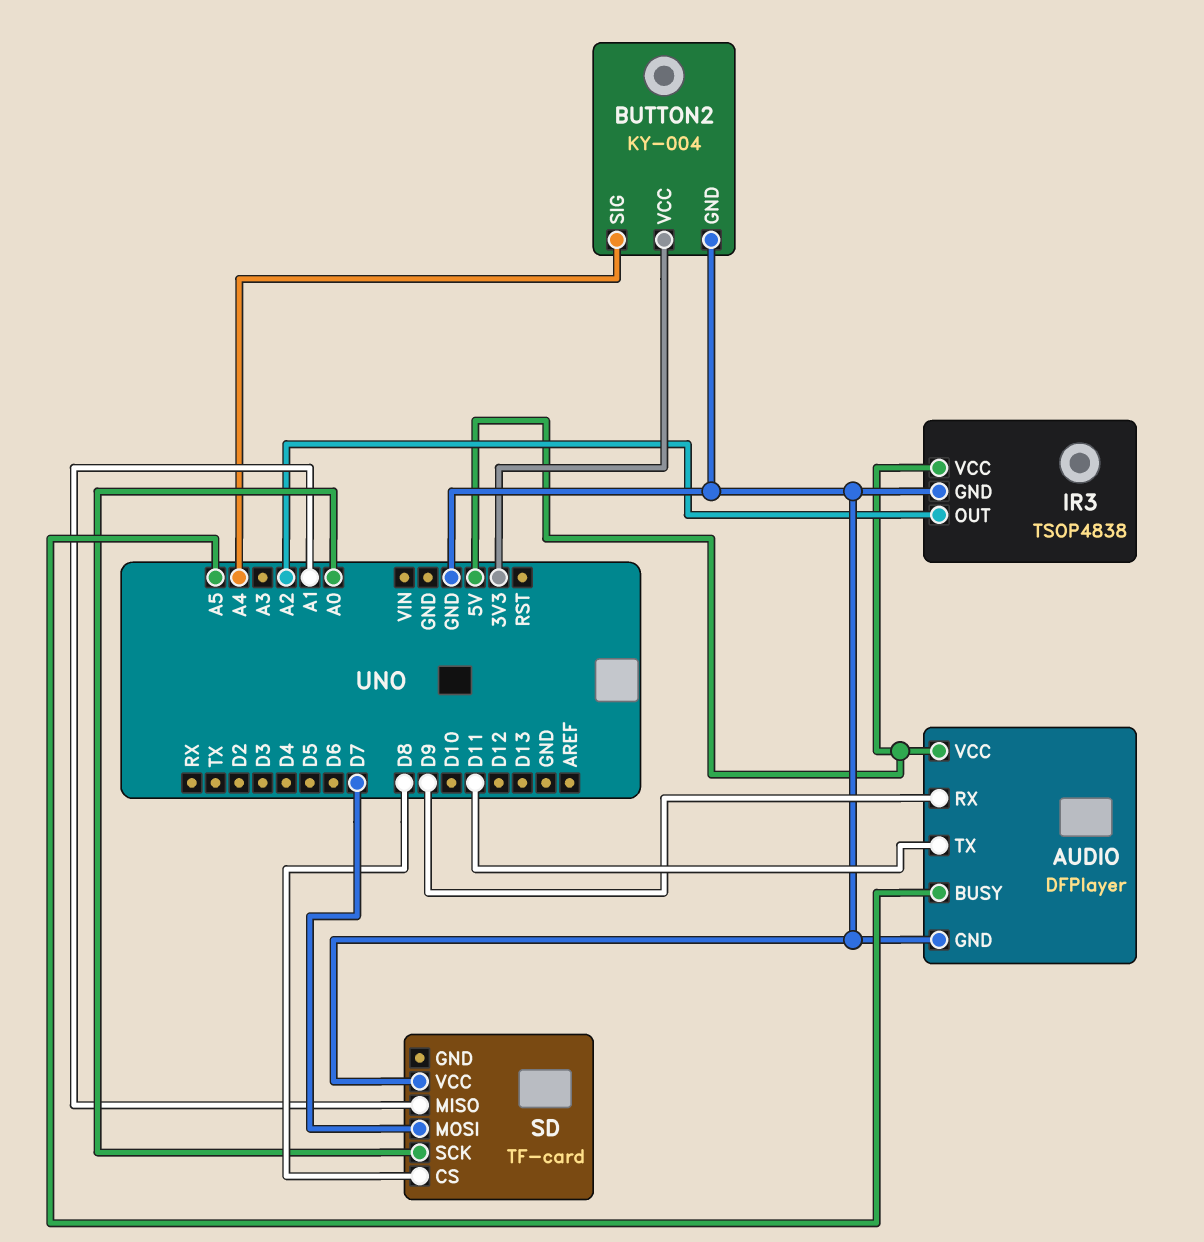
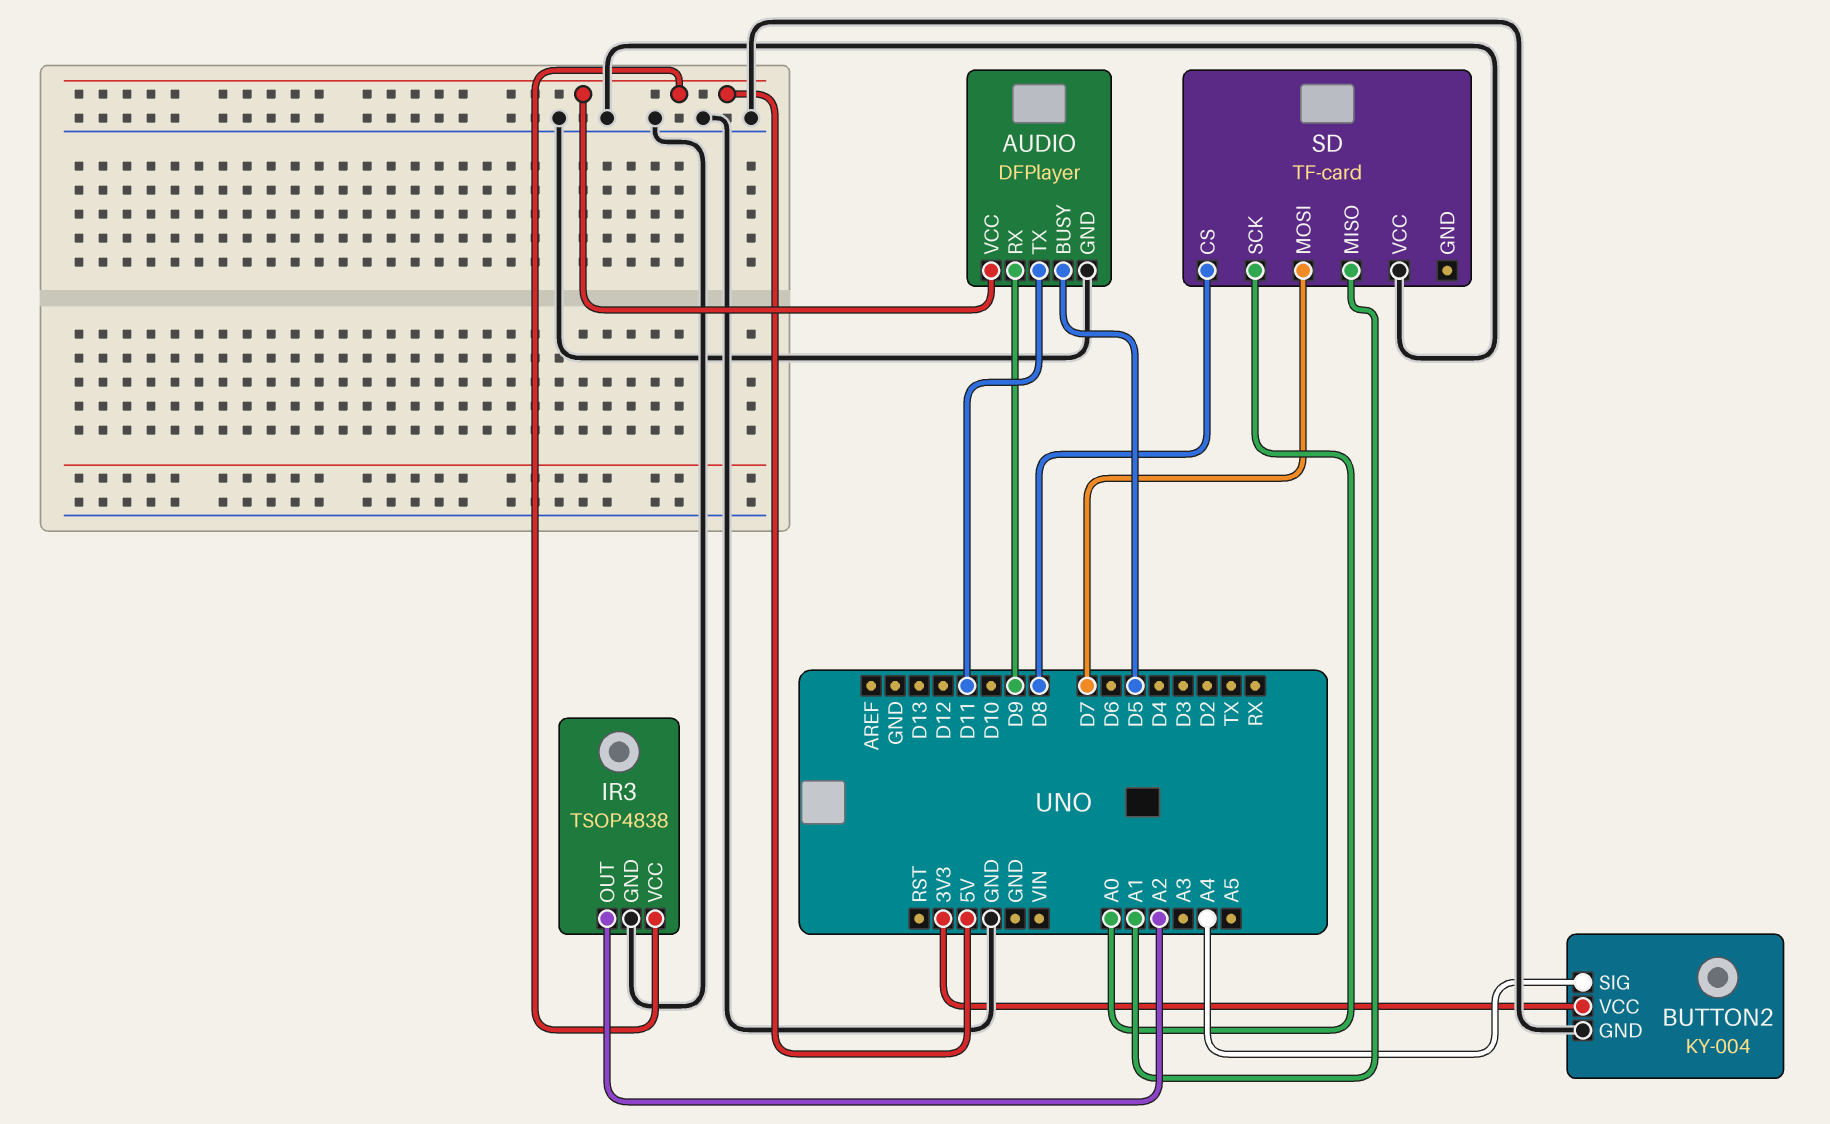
AUDIO pin BUSY: A5 -> D5

